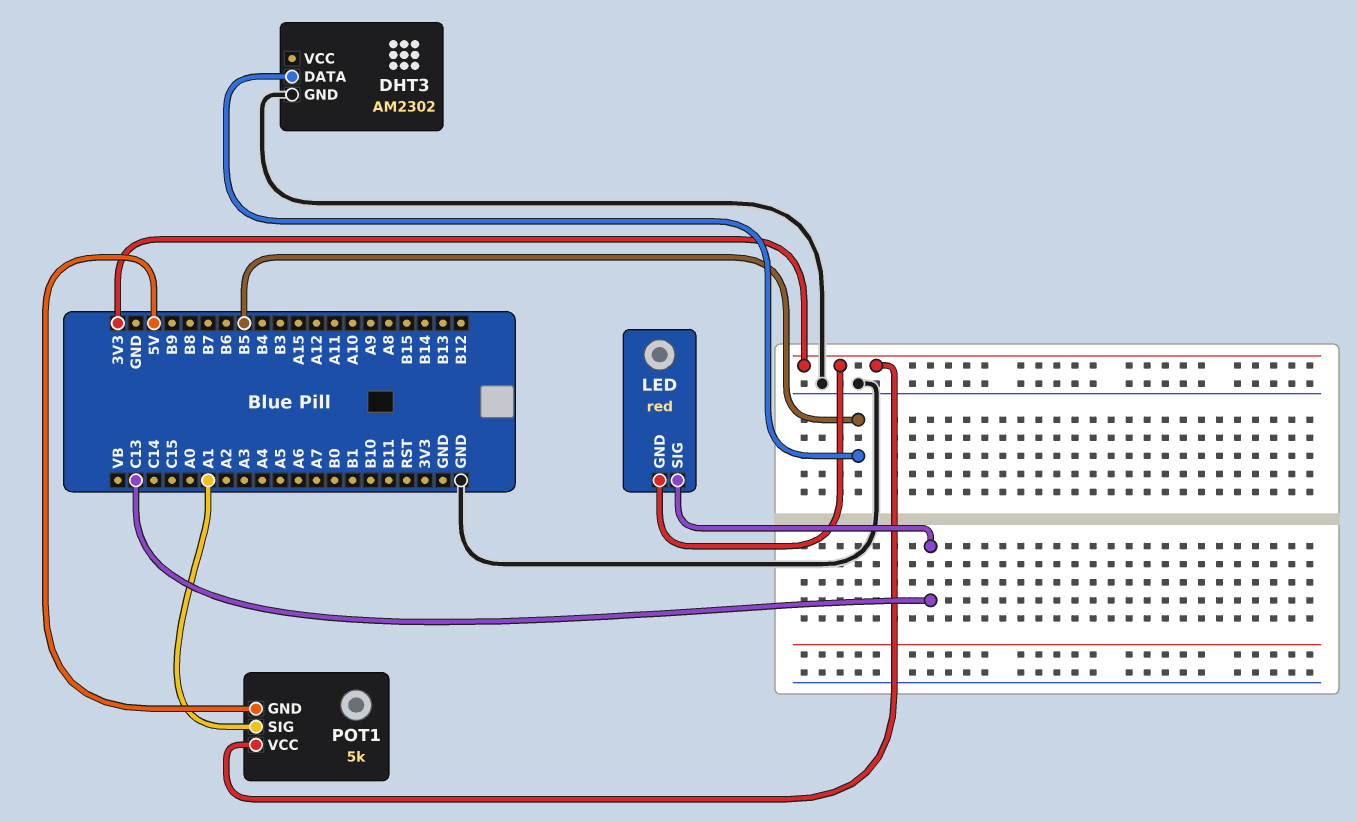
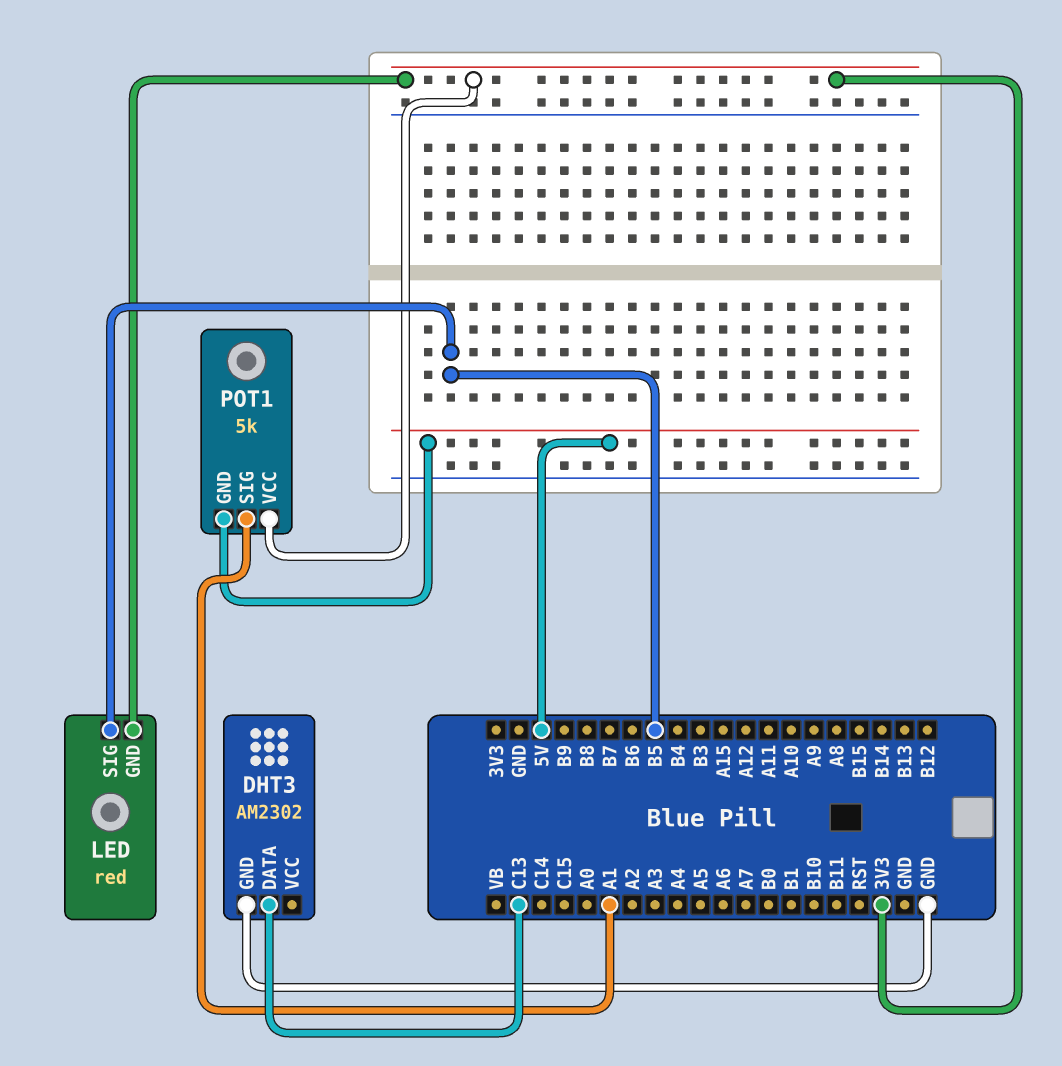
DHT3 pin DATA: B5 -> C13
LED pin SIG: C13 -> B5

